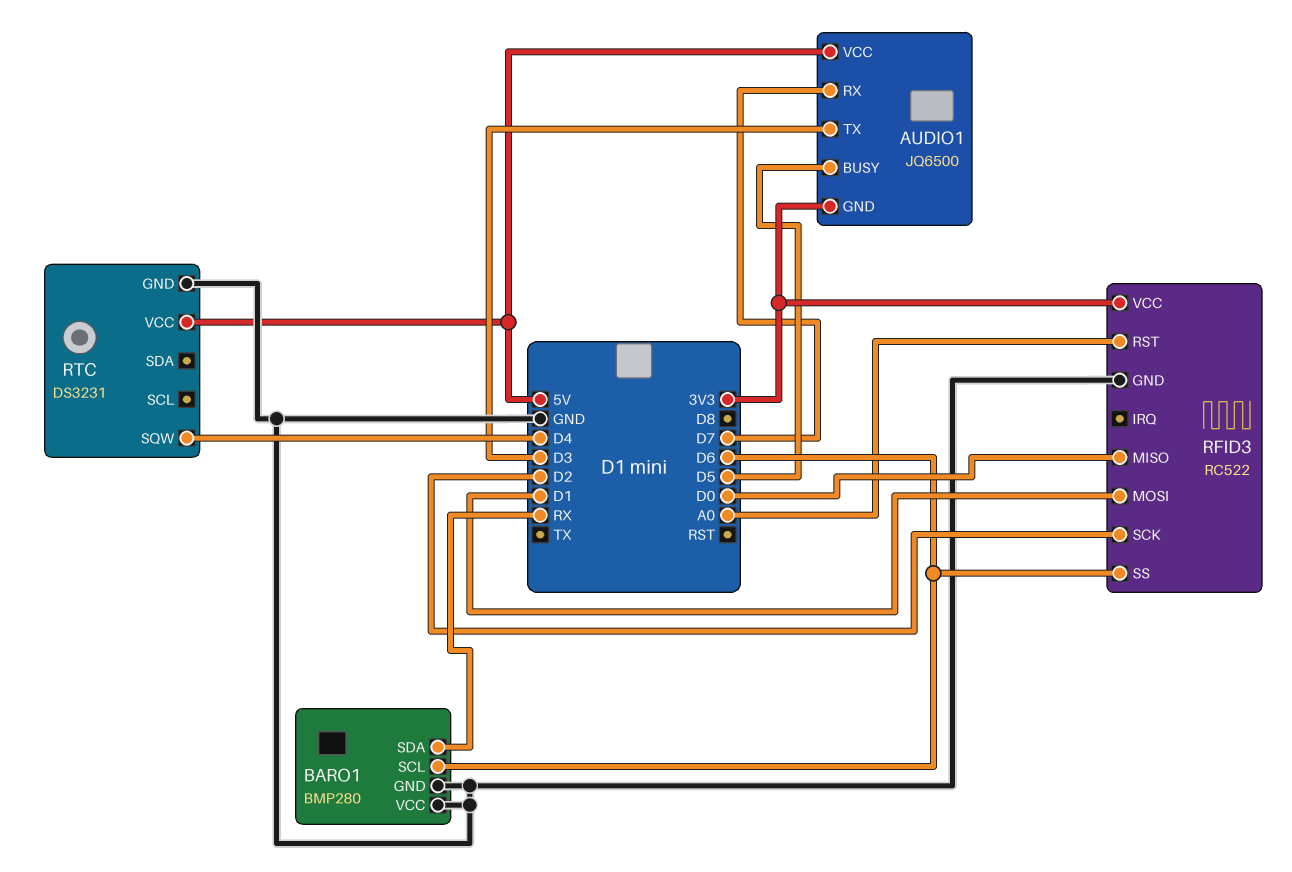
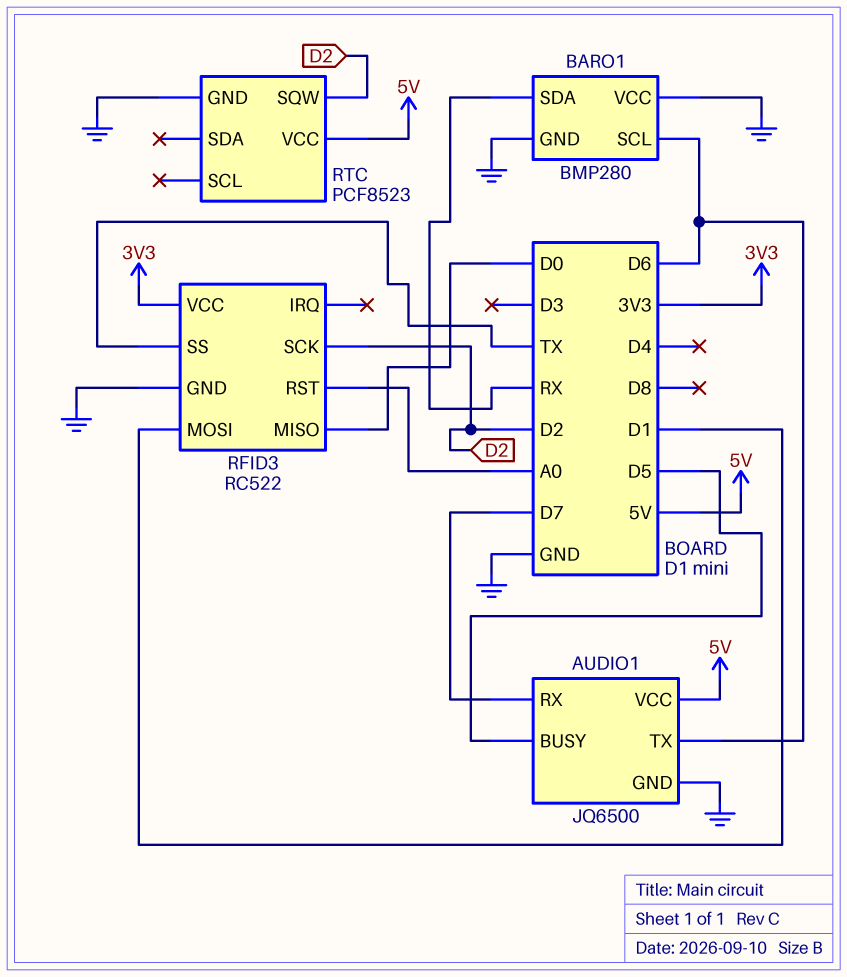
AUDIO1 pin GND: 3V3 -> GND
AUDIO1 pin TX: D3 -> D6
RFID3 pin SS: D6 -> TX
RTC: DS3231 -> PCF8523
RTC pin SQW: D4 -> D2

